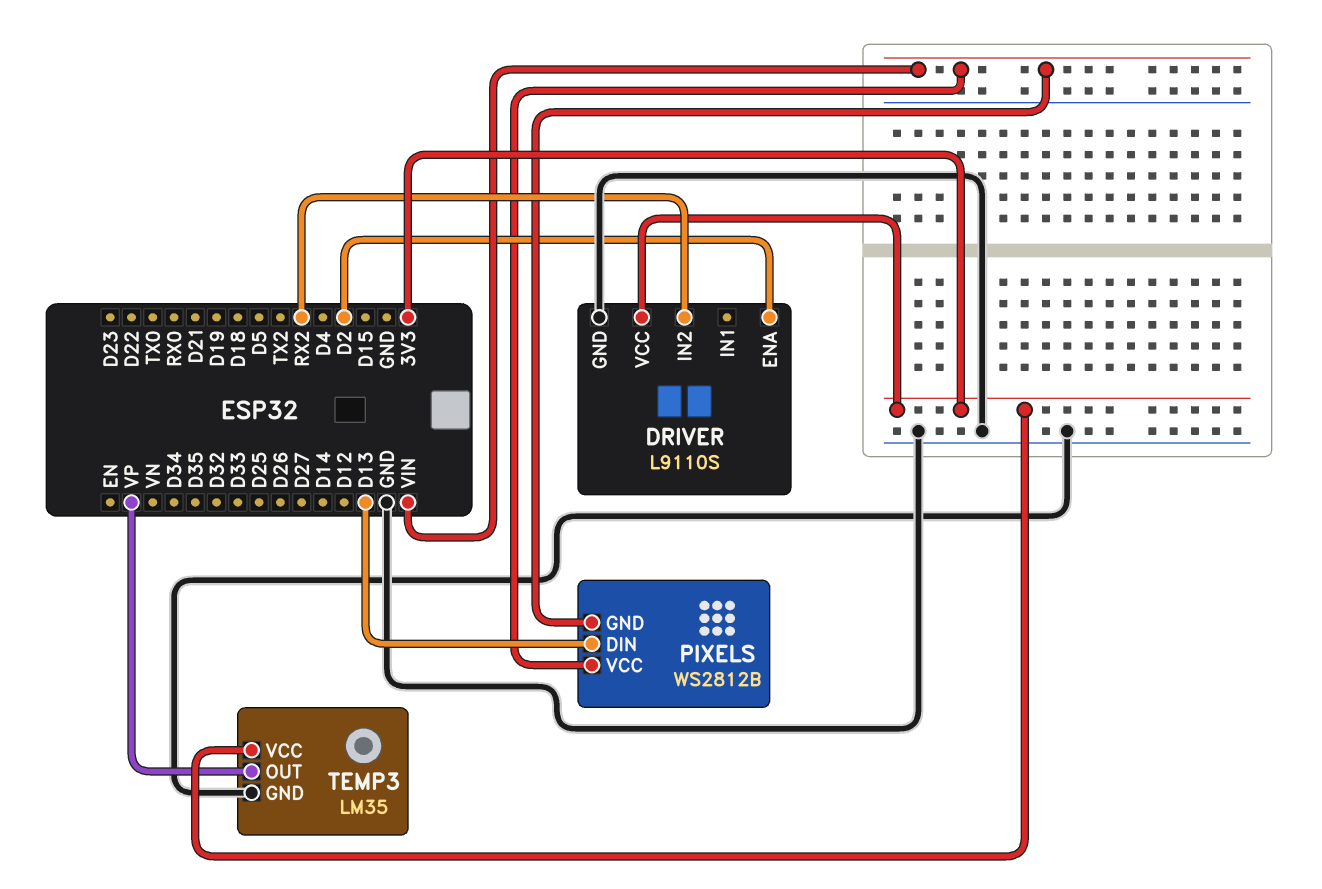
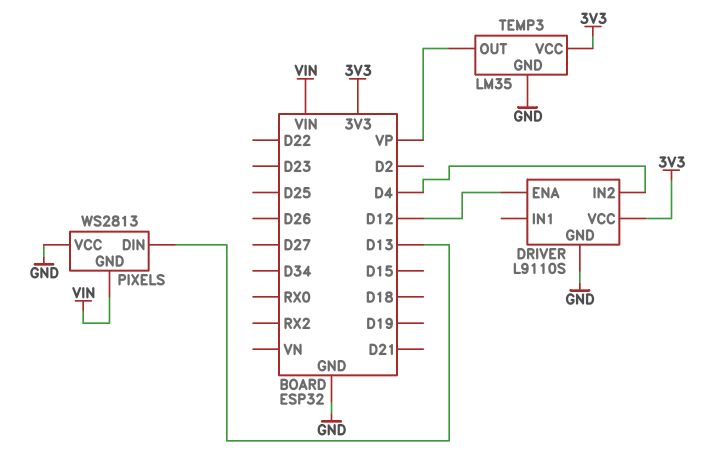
DRIVER pin ENA: D2 -> D12
DRIVER pin IN2: RX2 -> D4
PIXELS: WS2812B -> WS2813
PIXELS pin VCC: VIN -> GND

